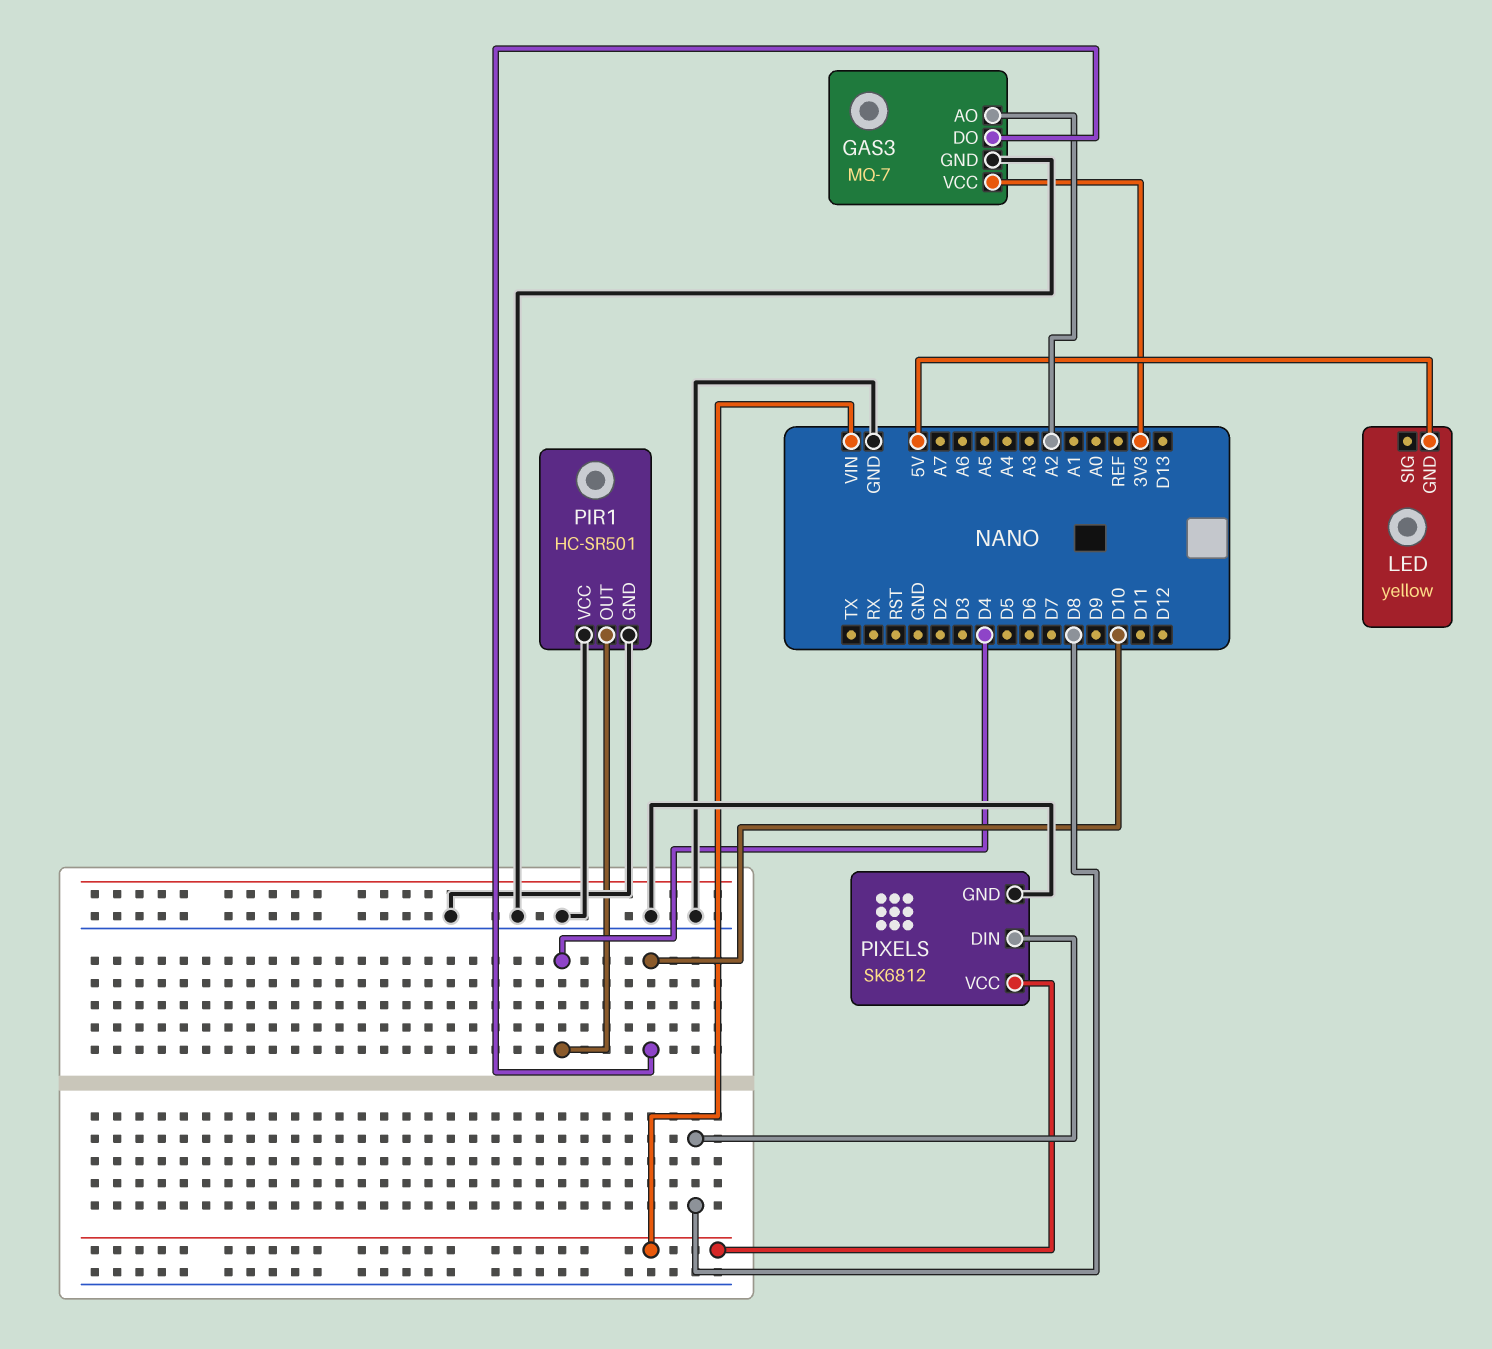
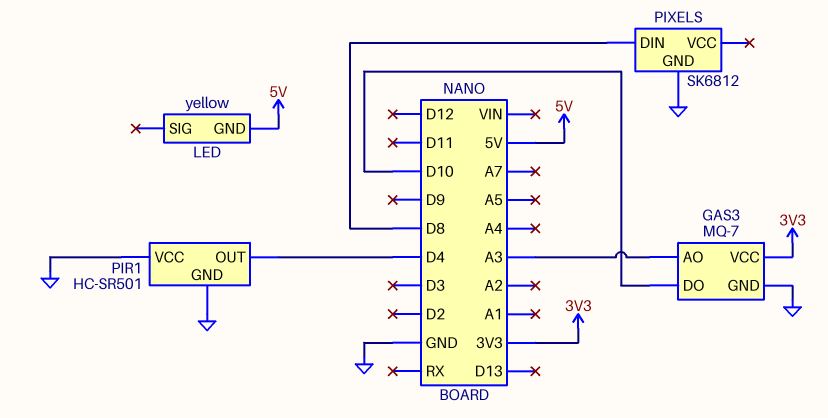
GAS3 pin AO: A2 -> A3
PIXELS pin VCC: VIN -> none

